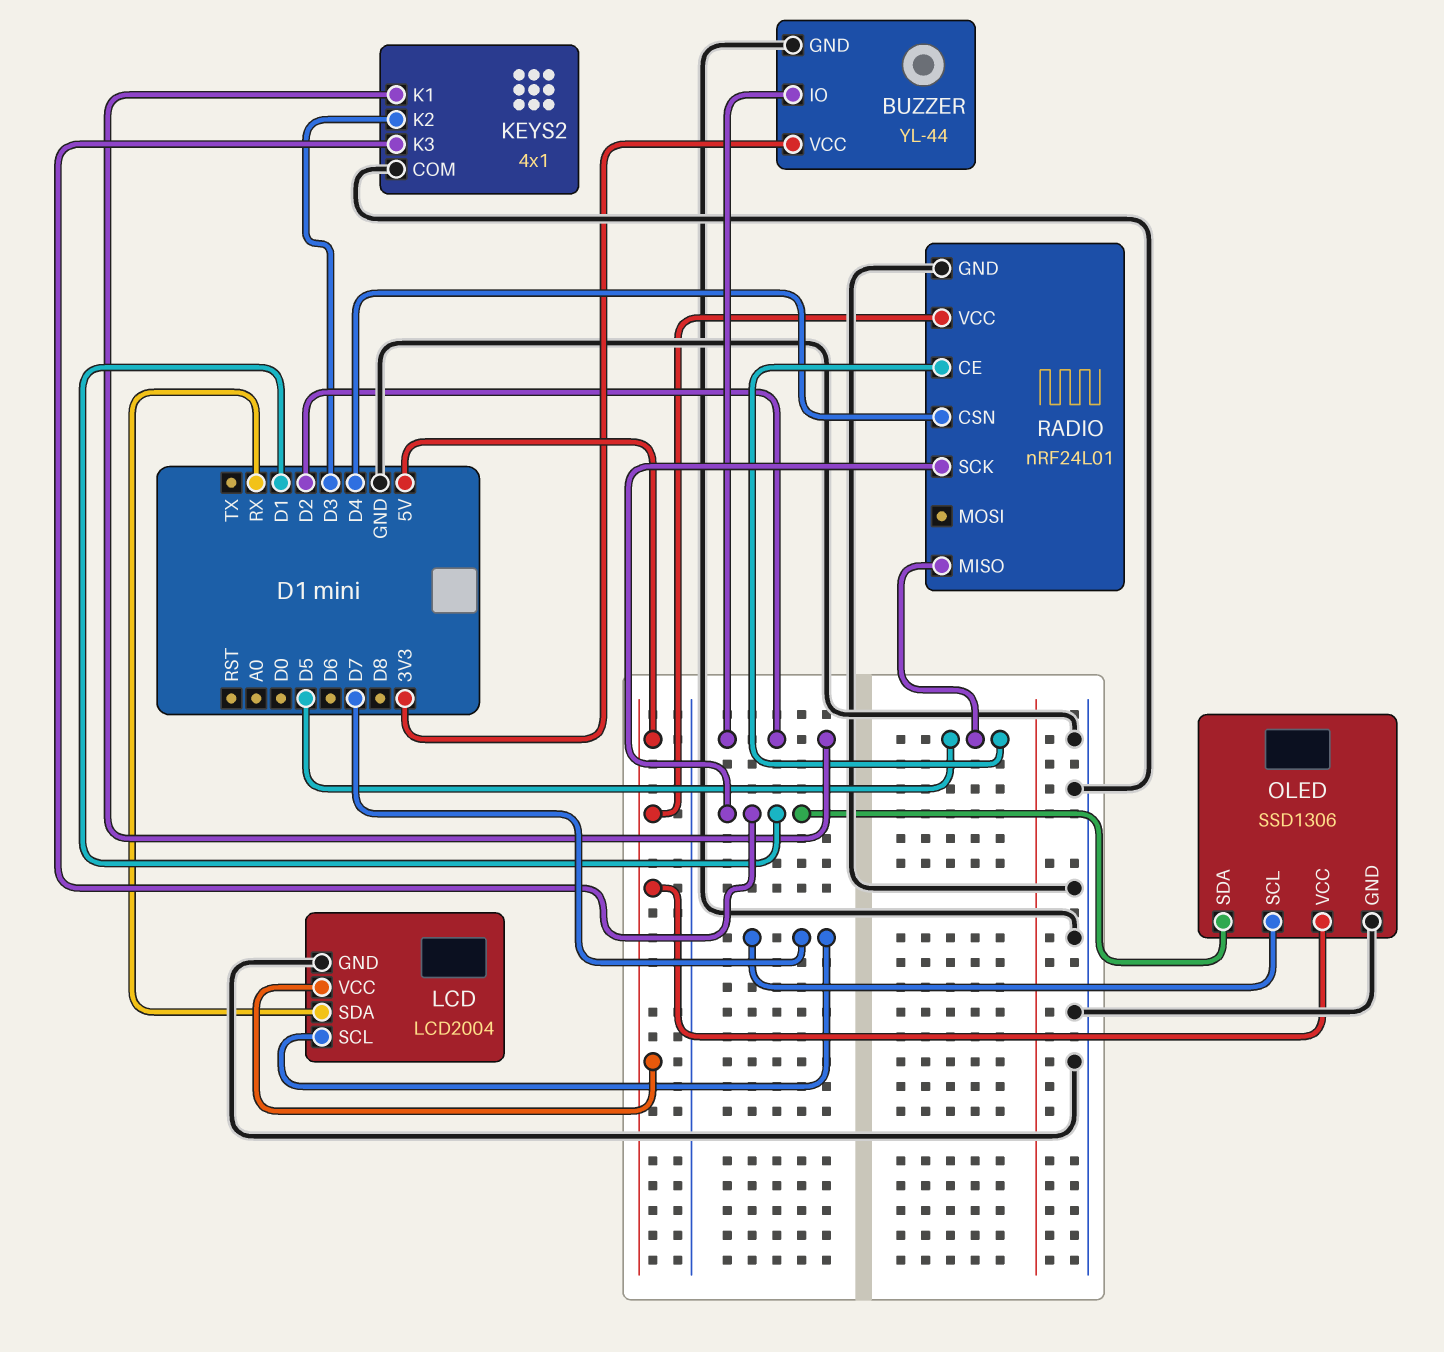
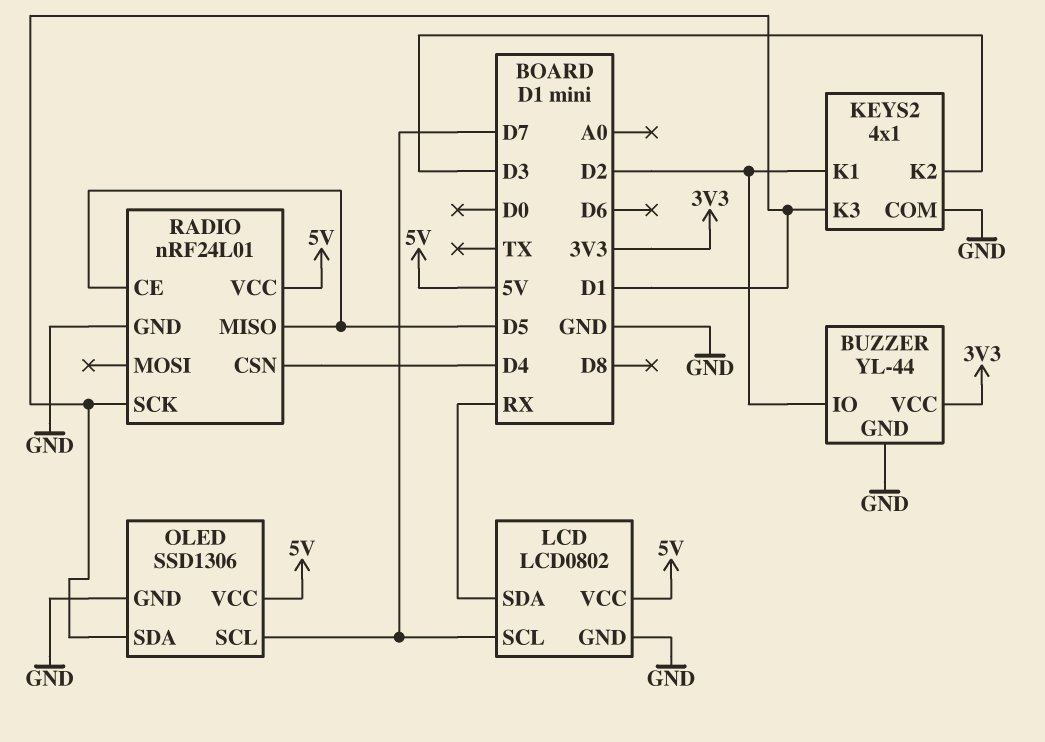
LCD: LCD2004 -> LCD0802

